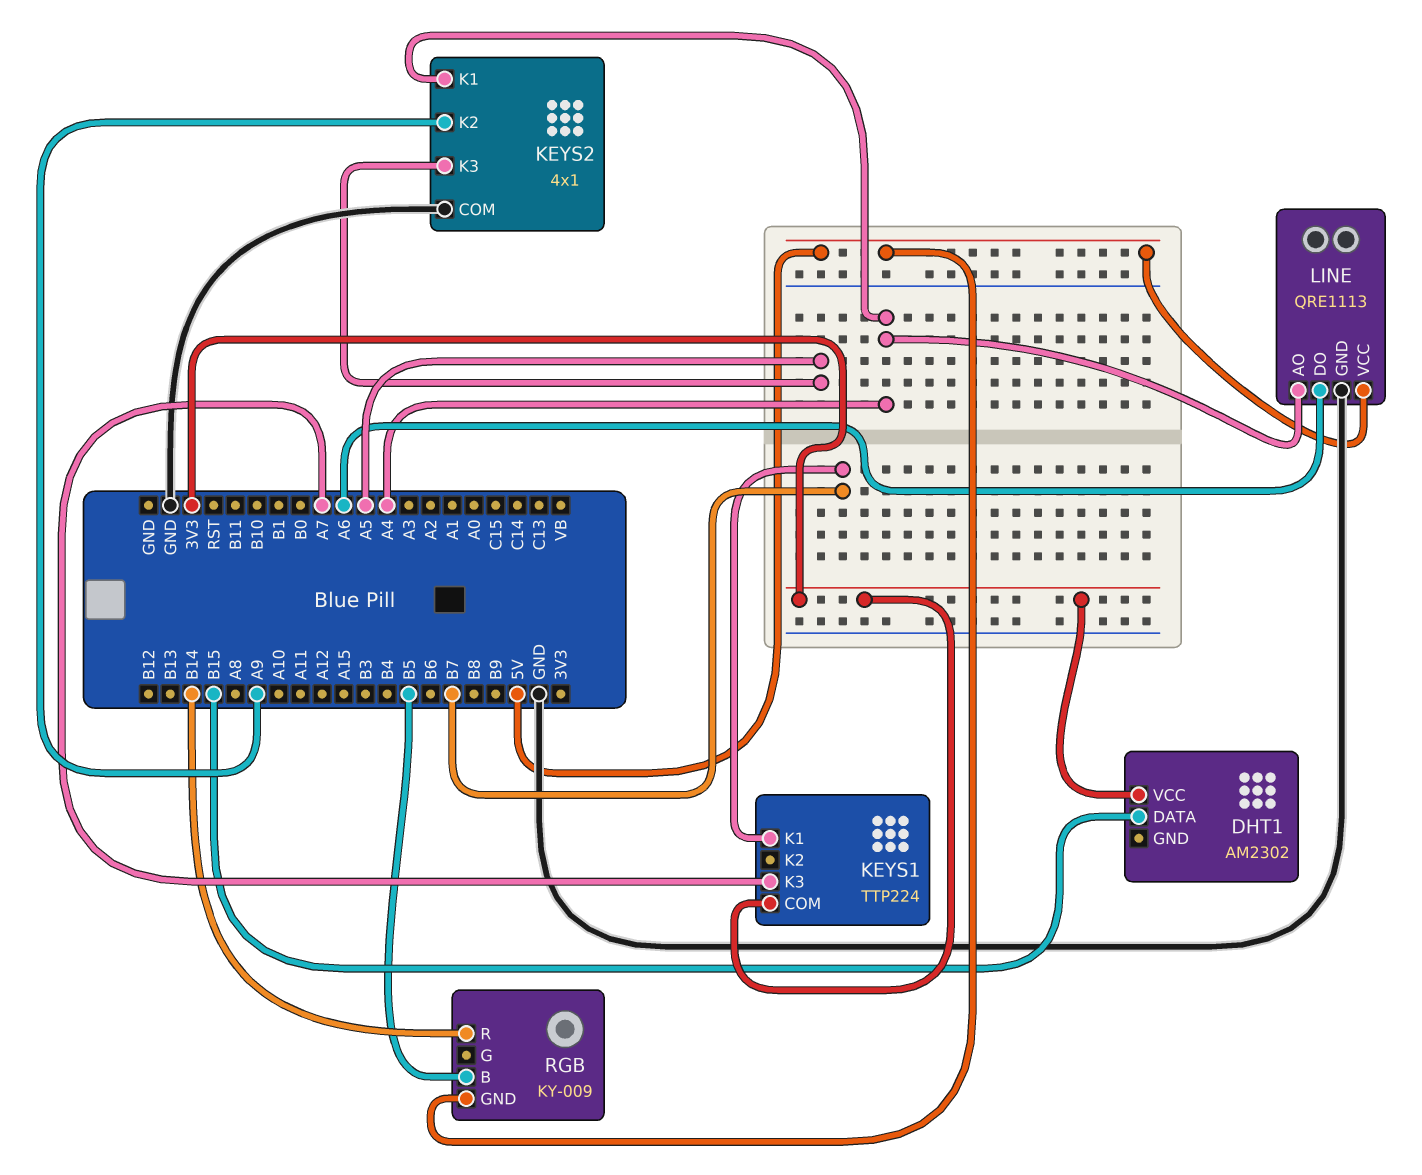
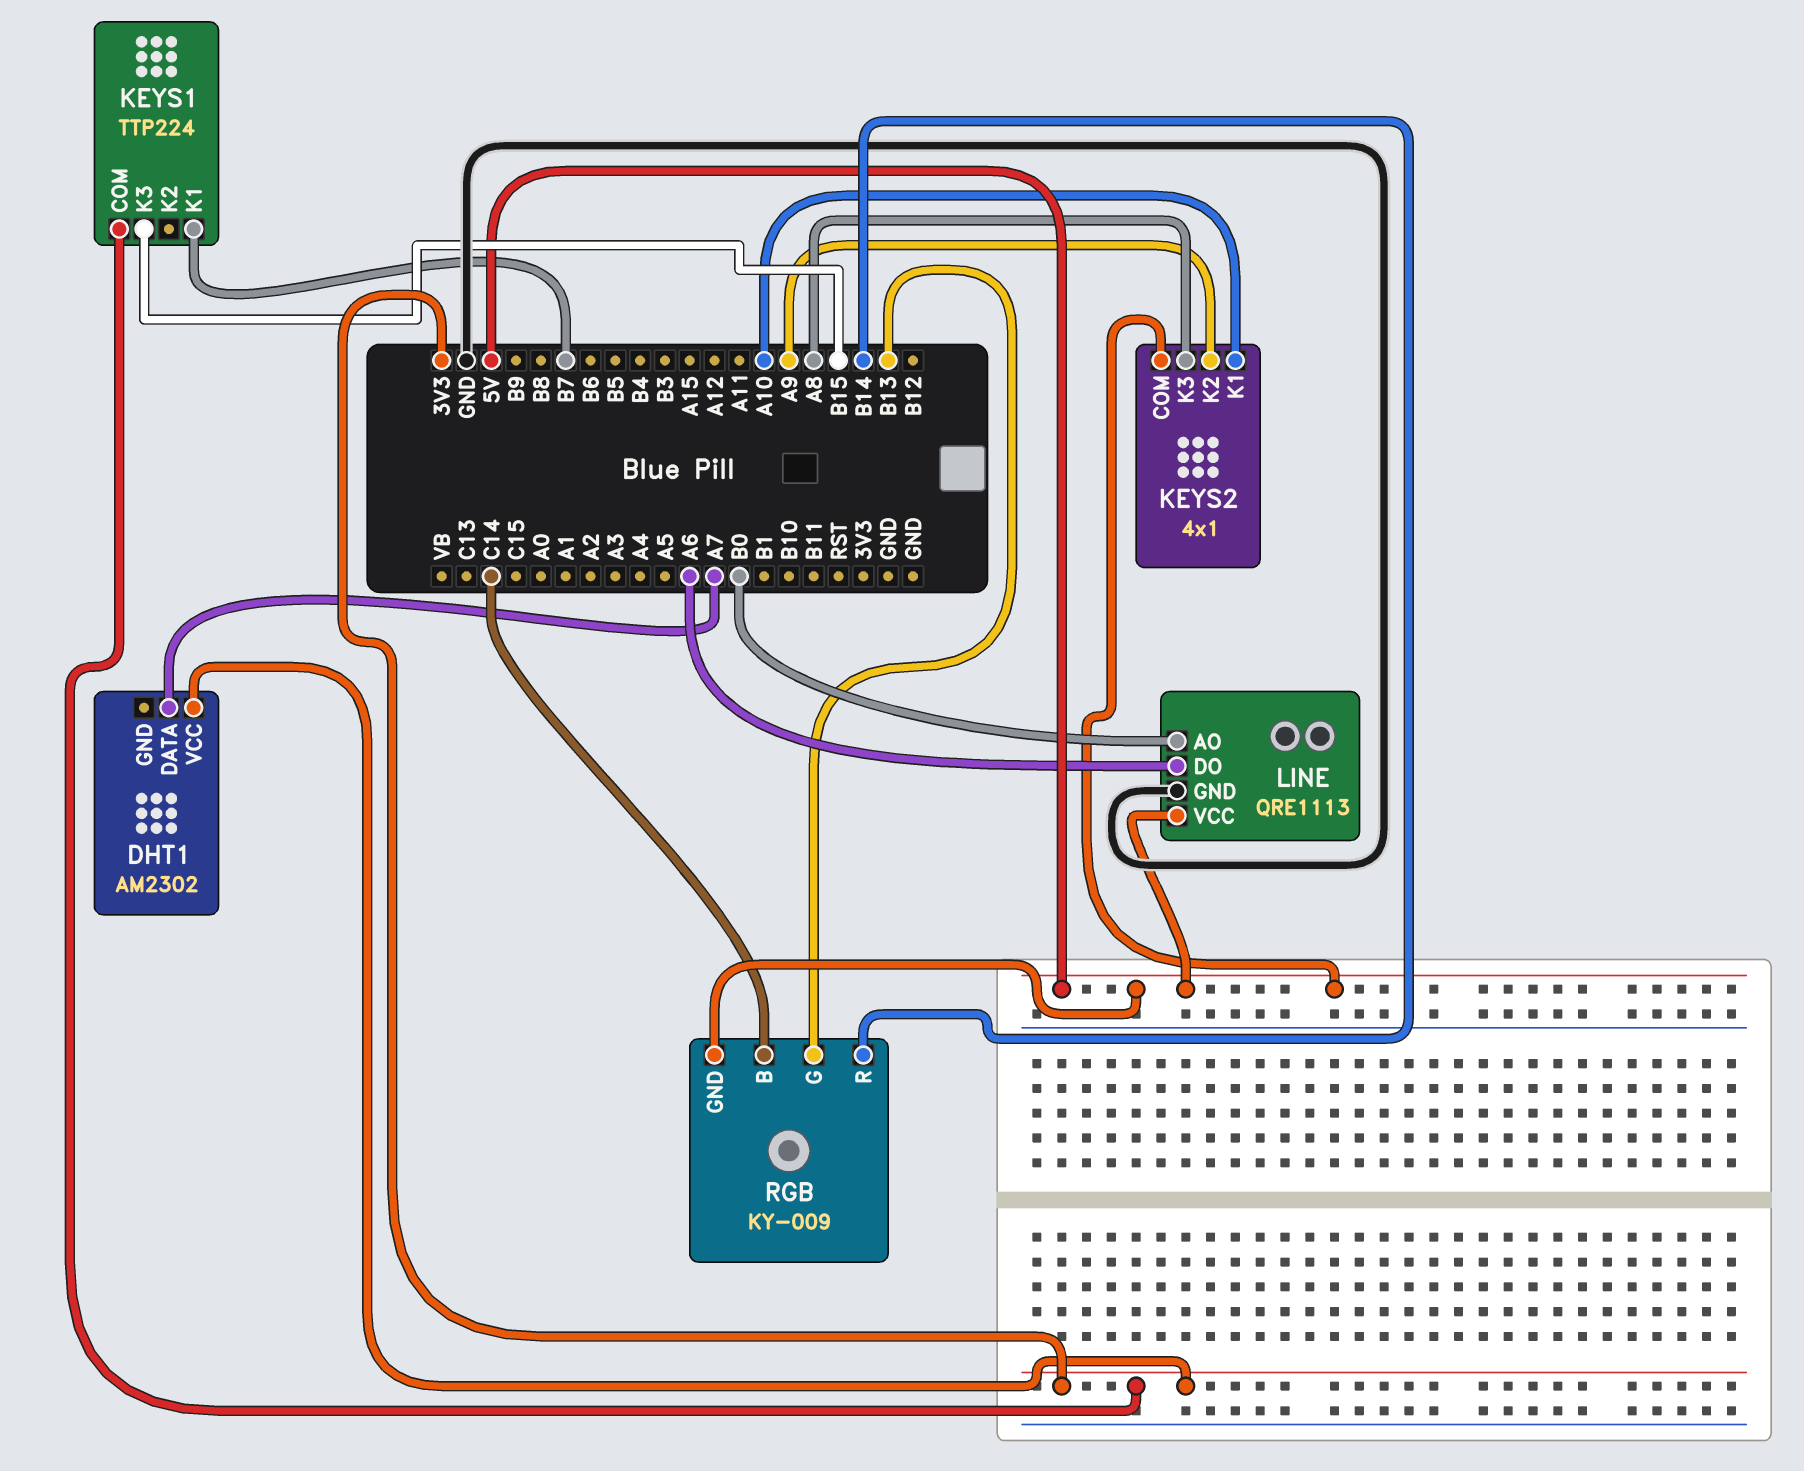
DHT1 pin DATA: B15 -> A7
KEYS1 pin K3: A7 -> B15
KEYS2 pin COM: GND -> 5V
KEYS2 pin K1: A4 -> A10
KEYS2 pin K3: A5 -> A8
LINE pin AO: A4 -> B0
RGB pin B: B5 -> C14
RGB pin G: none -> B13

